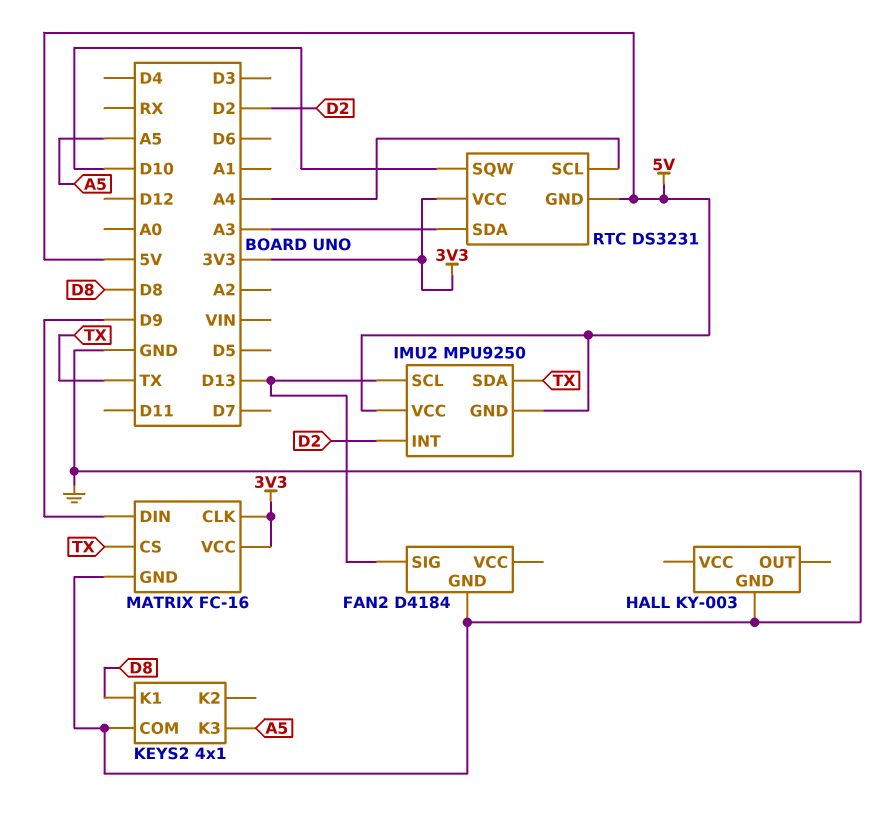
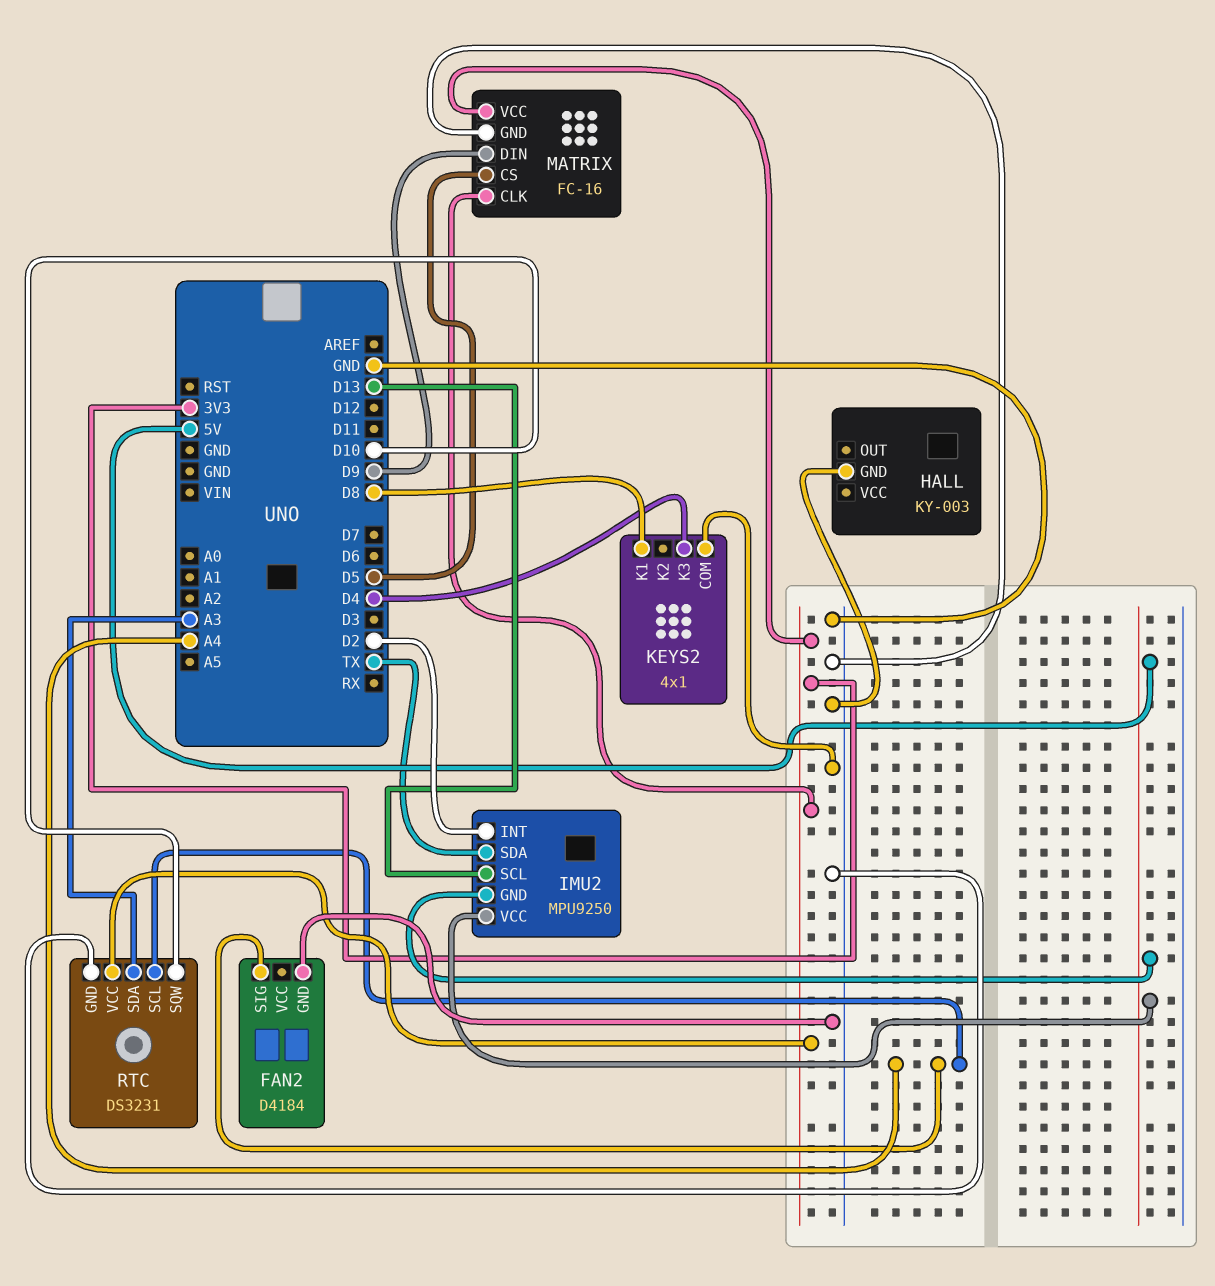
FAN2 pin SIG: D13 -> A4
KEYS2 pin K3: A5 -> D4
MATRIX pin CS: TX -> D5
RTC pin GND: 5V -> GND

